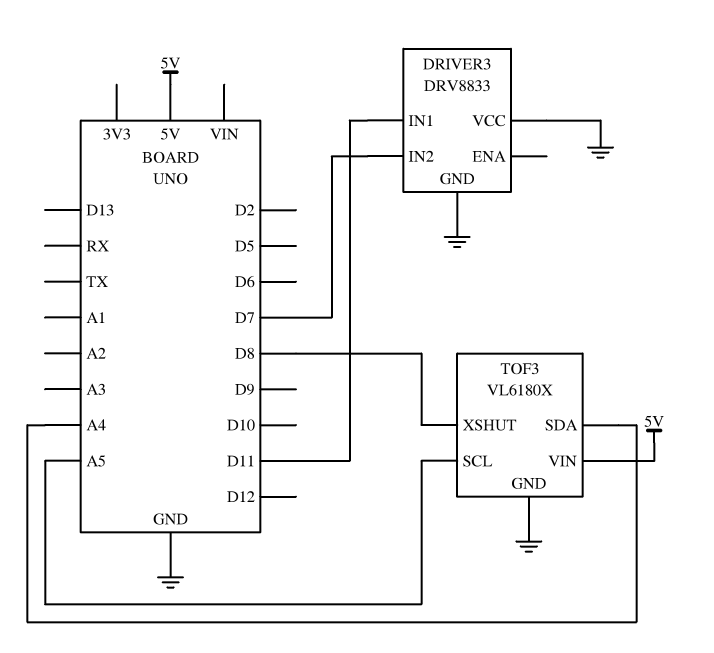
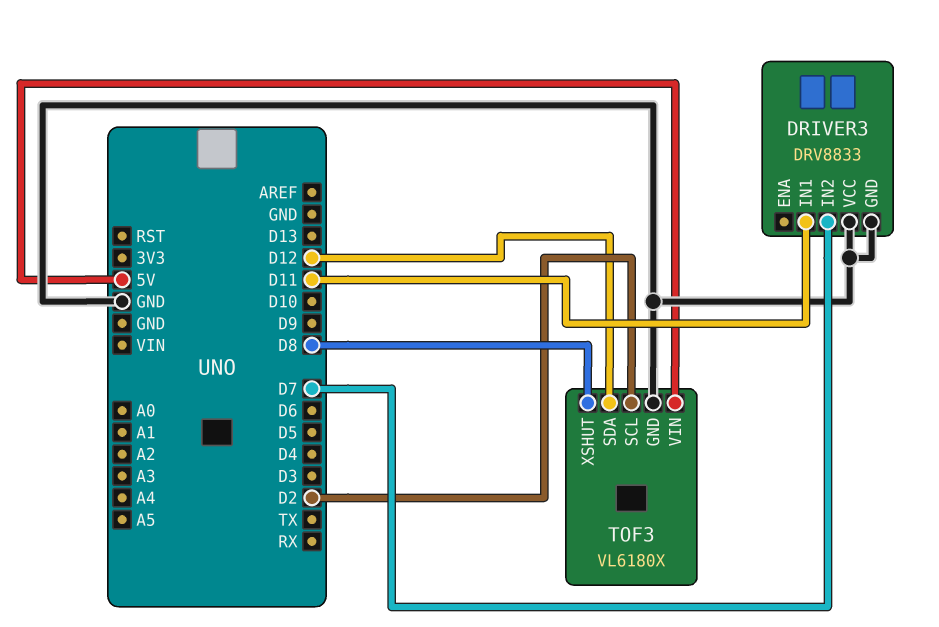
TOF3 pin SCL: A5 -> D2
TOF3 pin SDA: A4 -> D12

